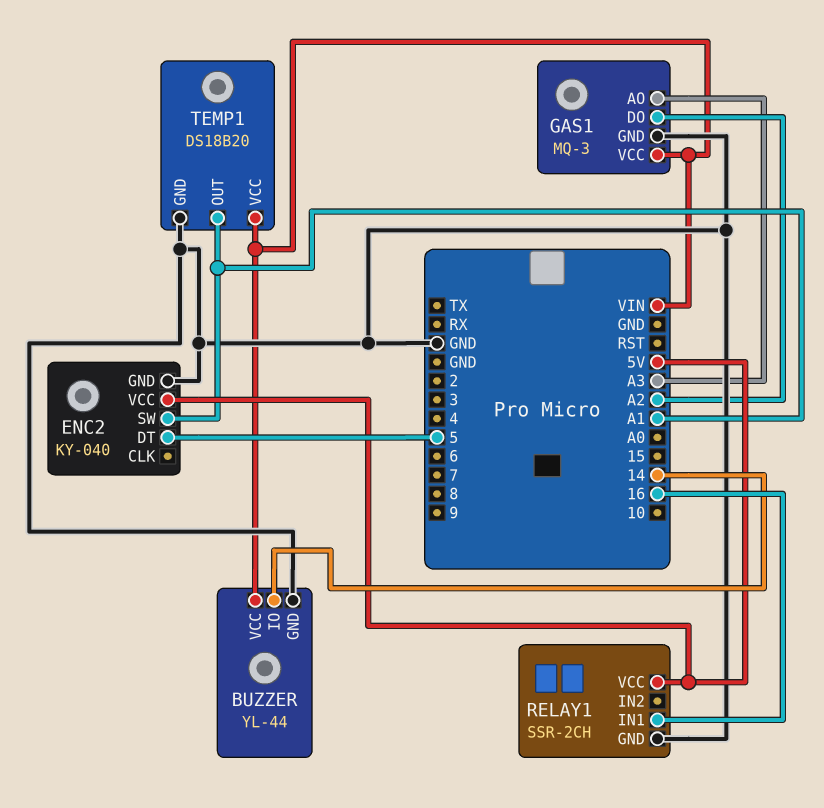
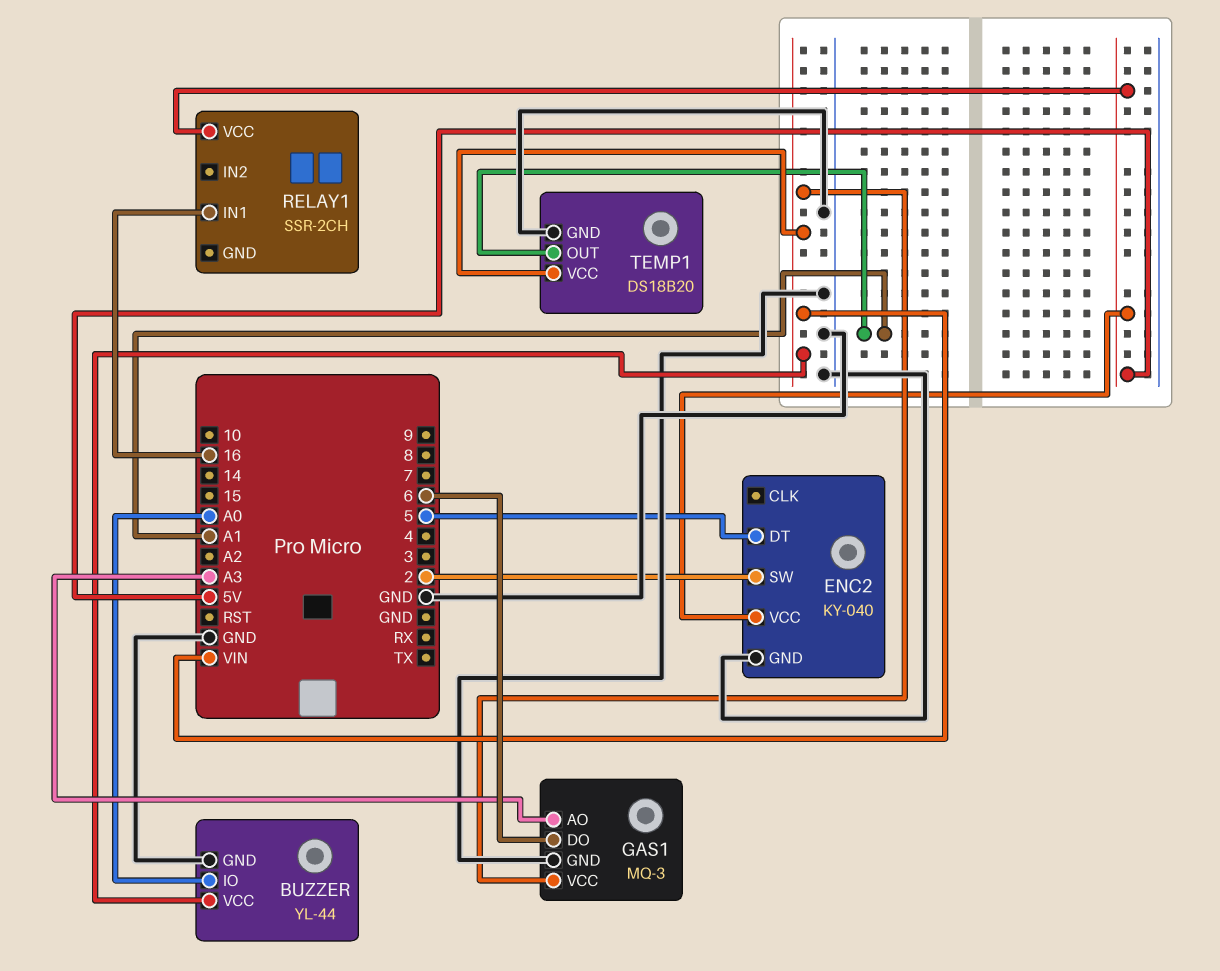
BUZZER pin IO: 14 -> A0
ENC2 pin SW: A1 -> 2
GAS1 pin DO: A2 -> 6
RELAY1 pin GND: GND -> none

